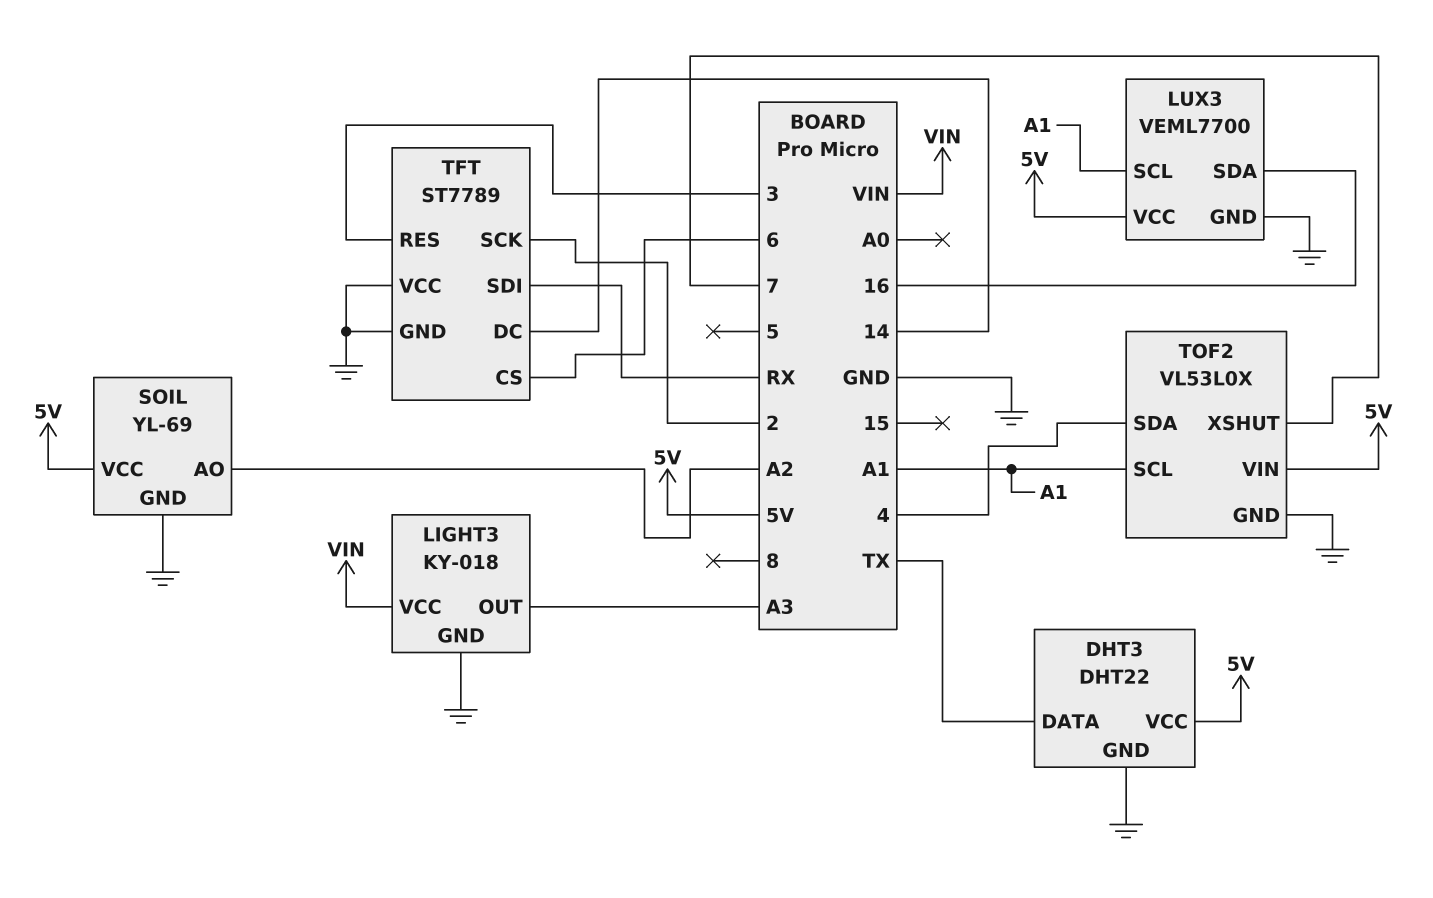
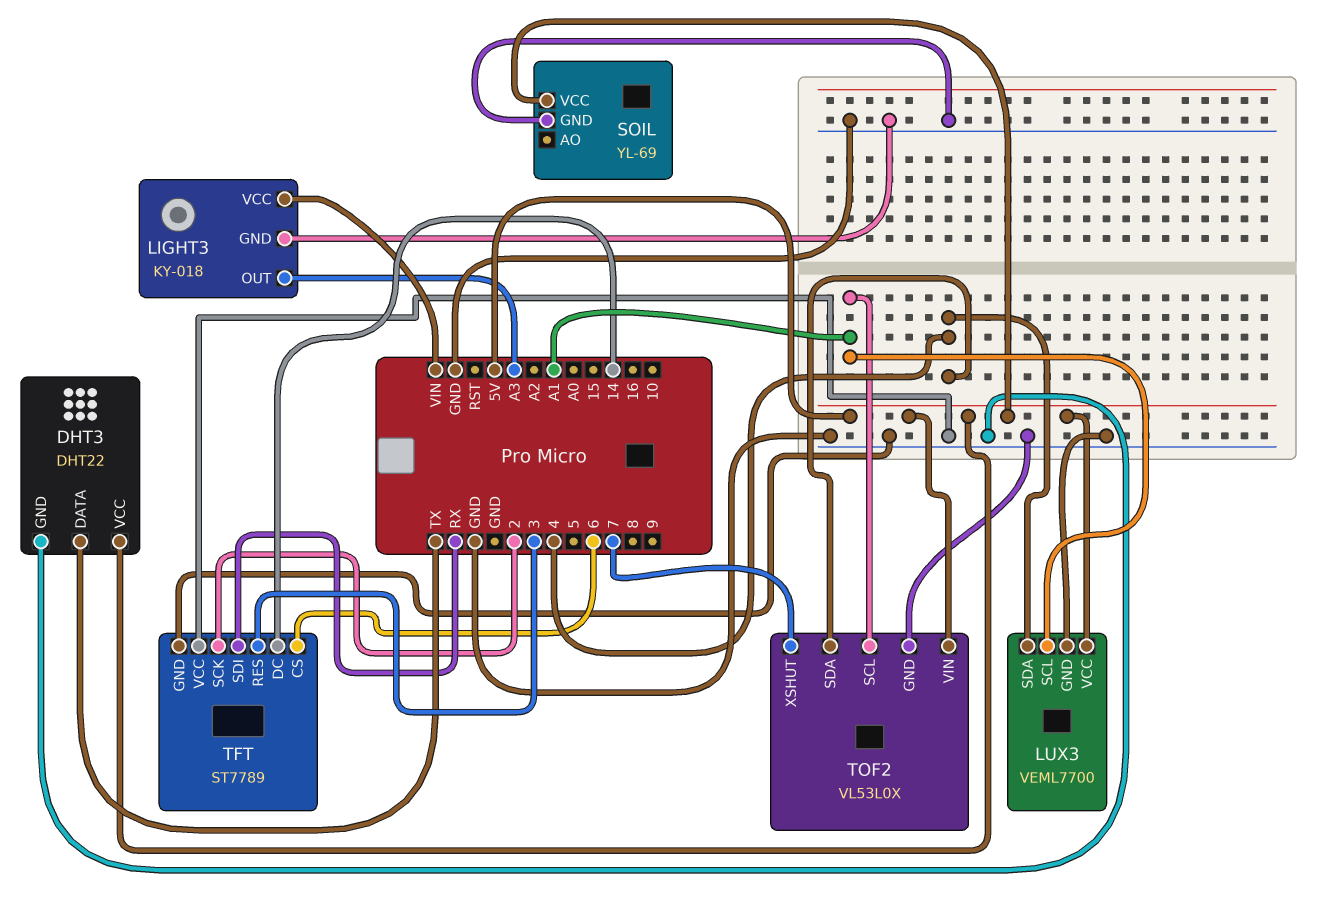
LUX3 pin SDA: 16 -> 4
SOIL pin AO: A2 -> none

